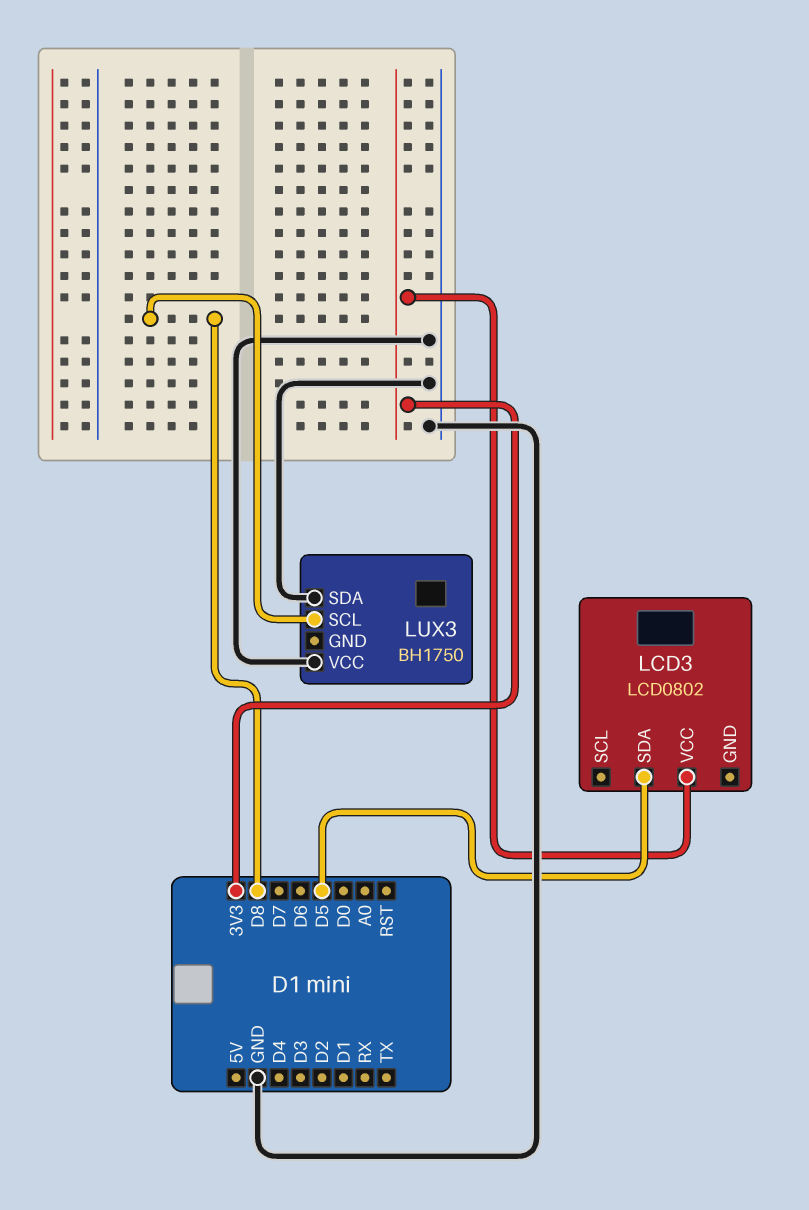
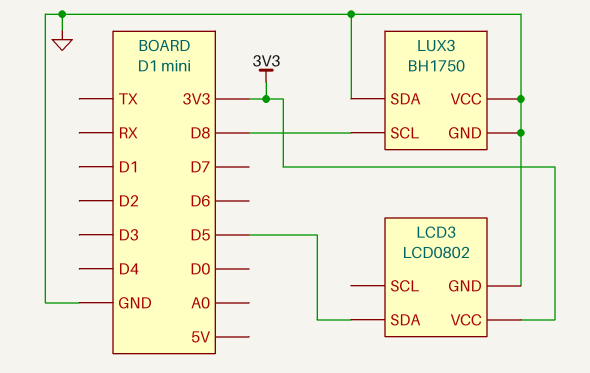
LCD3 pin GND: none -> GND
LUX3 pin GND: none -> GND

